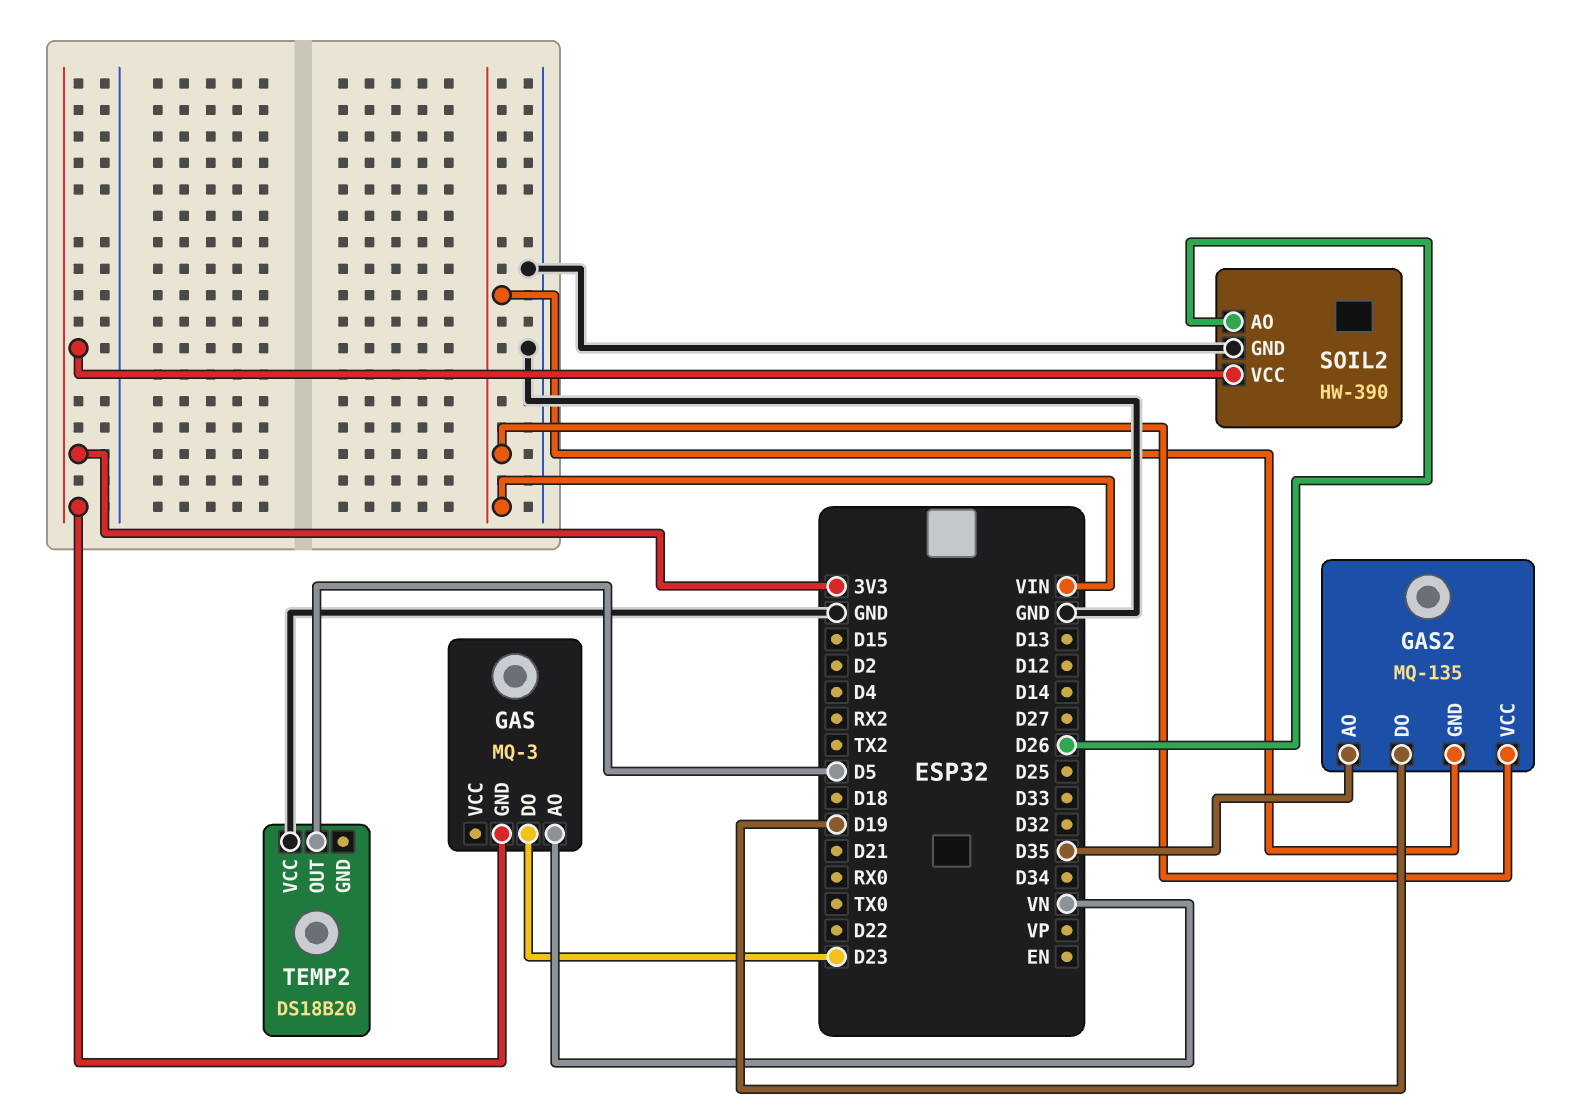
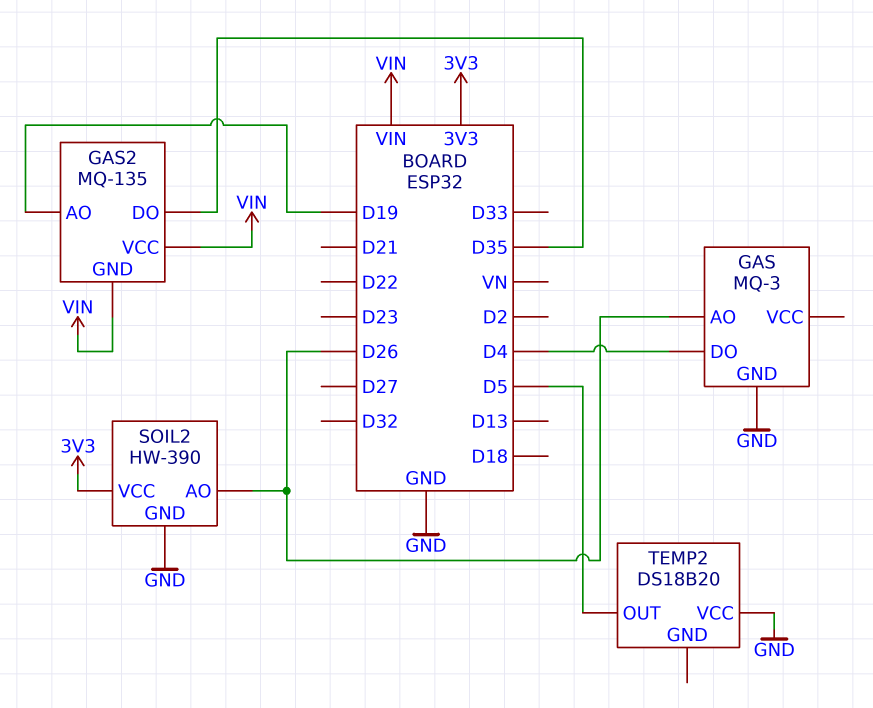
GAS pin AO: VN -> D26
GAS pin DO: D23 -> D4
GAS pin GND: 3V3 -> GND
GAS2 pin AO: D35 -> D19
GAS2 pin DO: D19 -> D35

